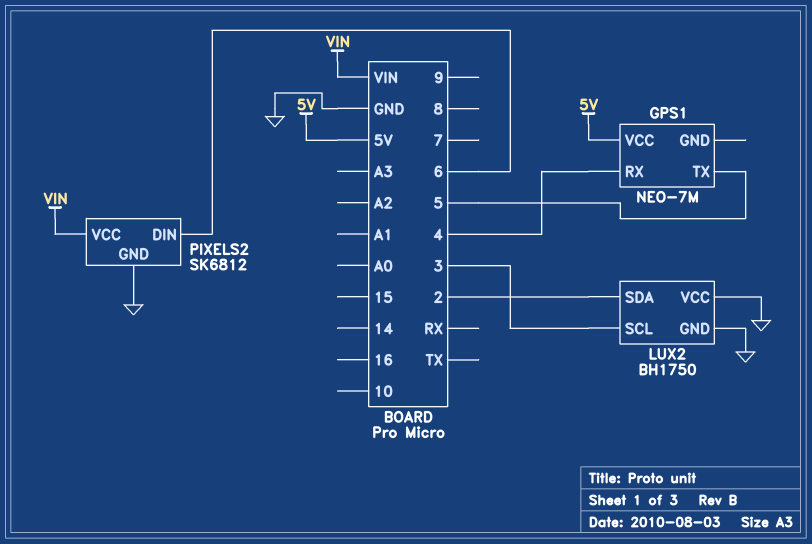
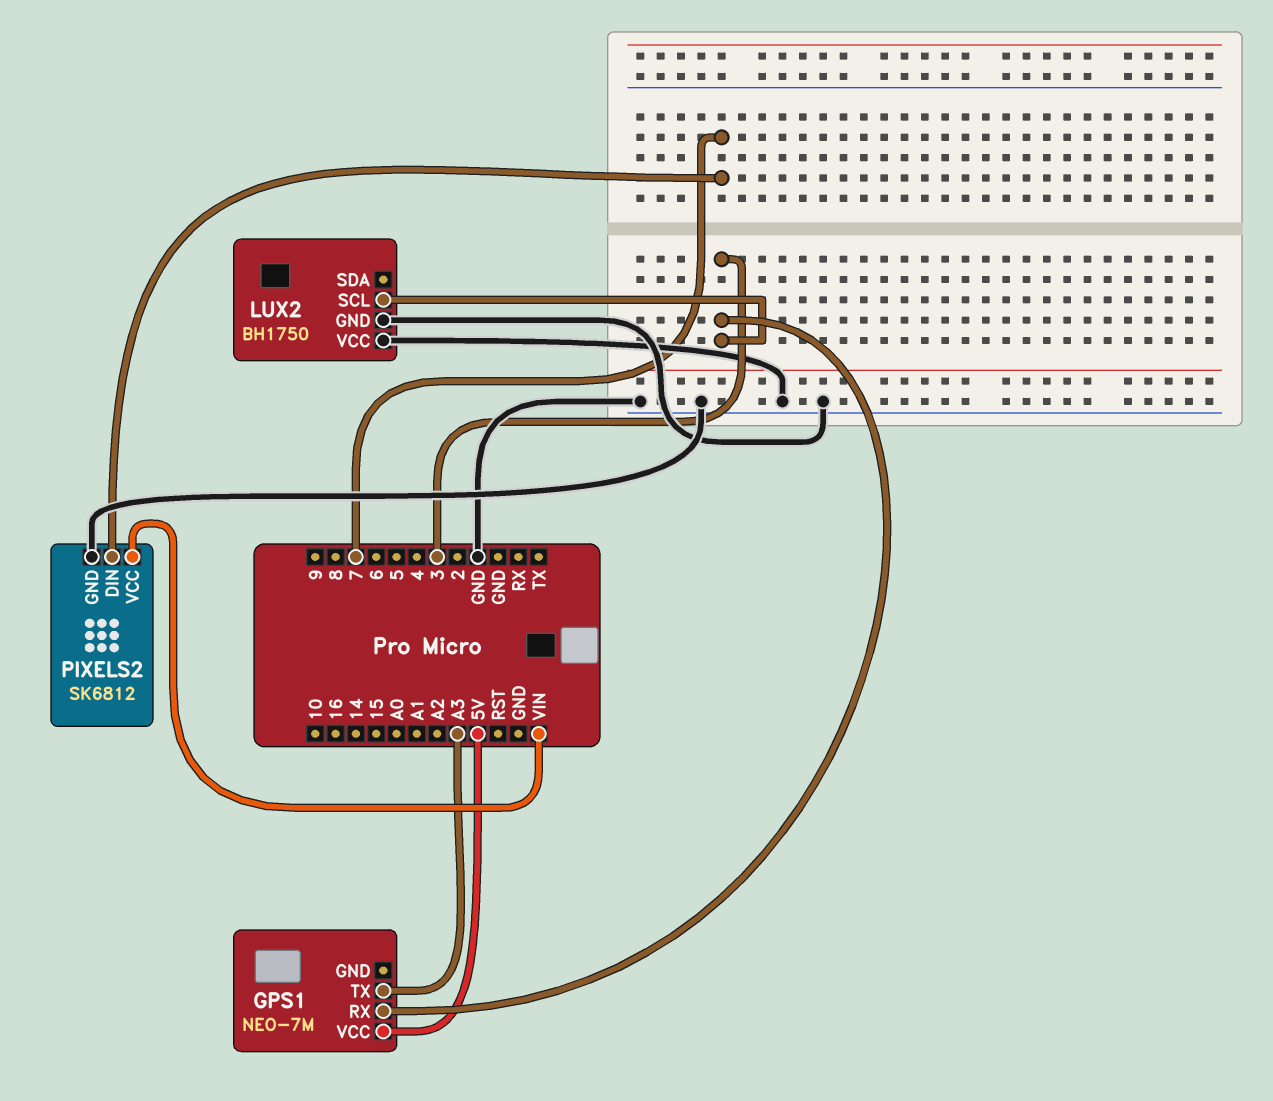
GPS1 pin RX: 4 -> 3
GPS1 pin TX: 5 -> A3
LUX2 pin SDA: 2 -> none
PIXELS2 pin DIN: 6 -> 7

